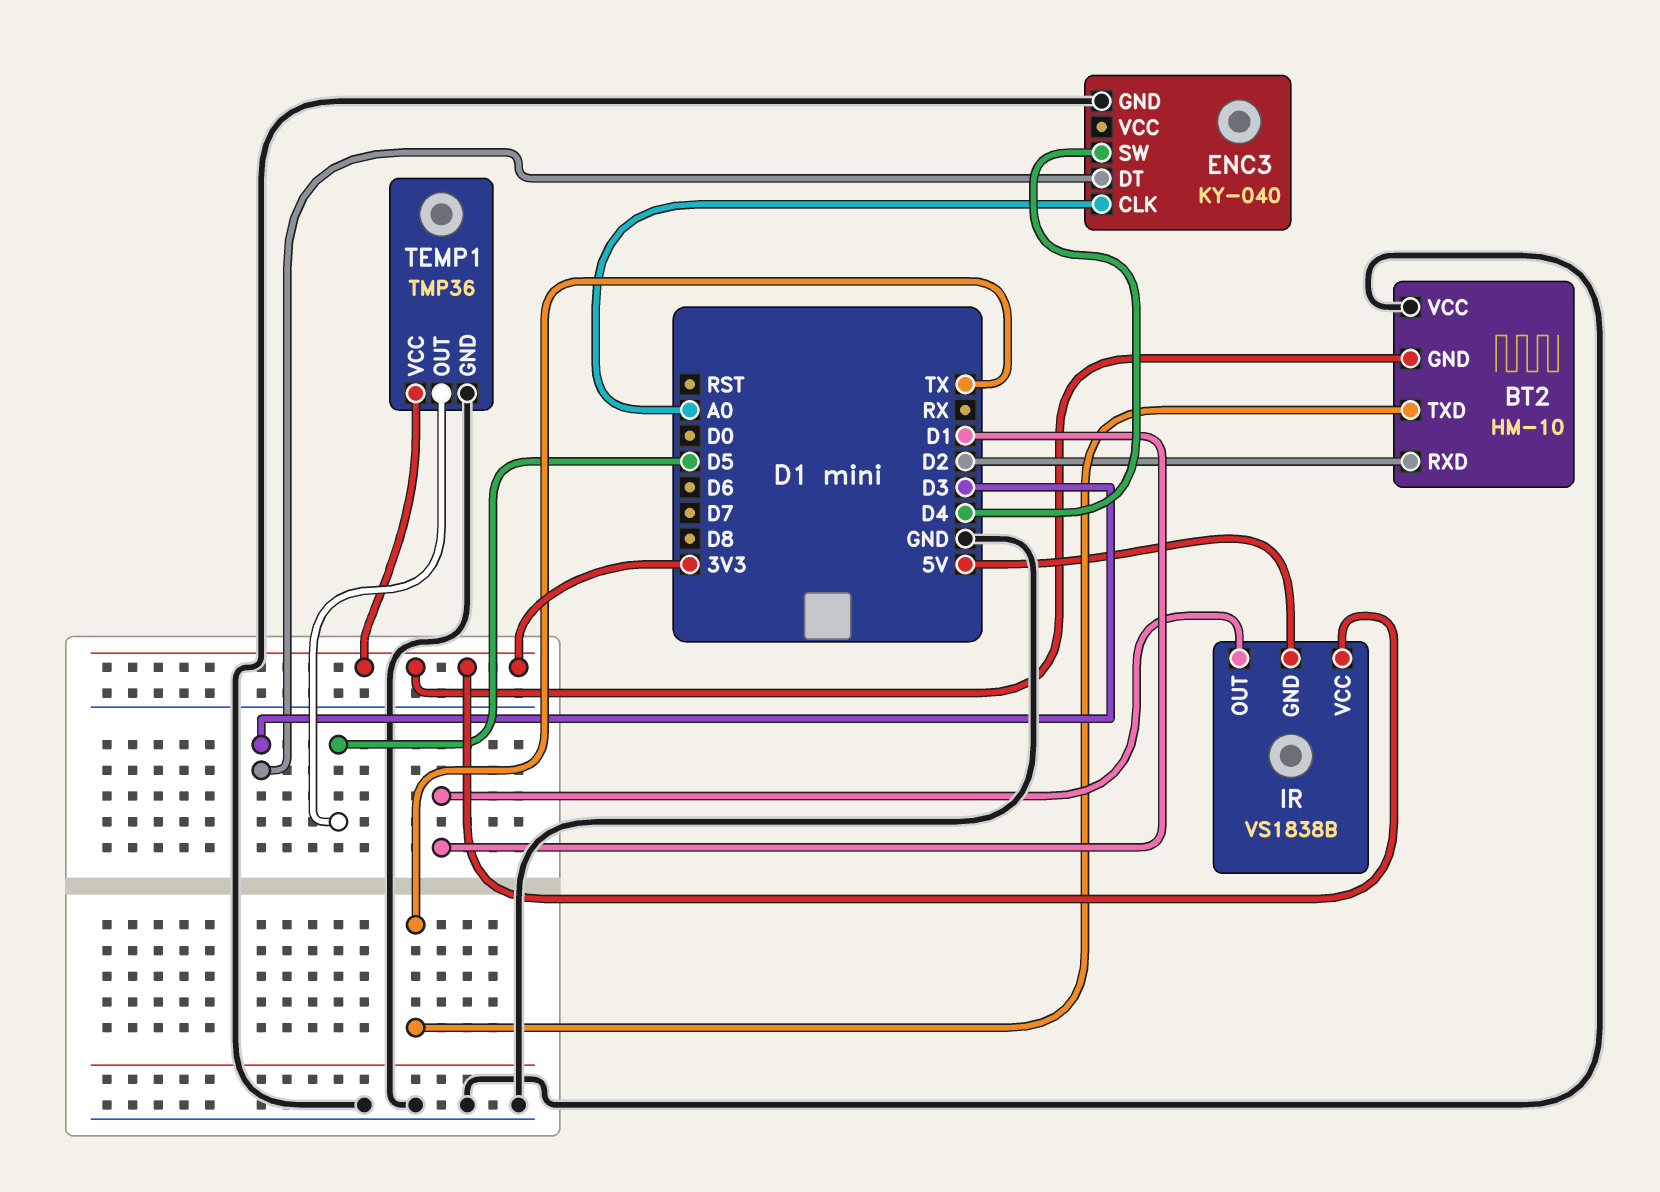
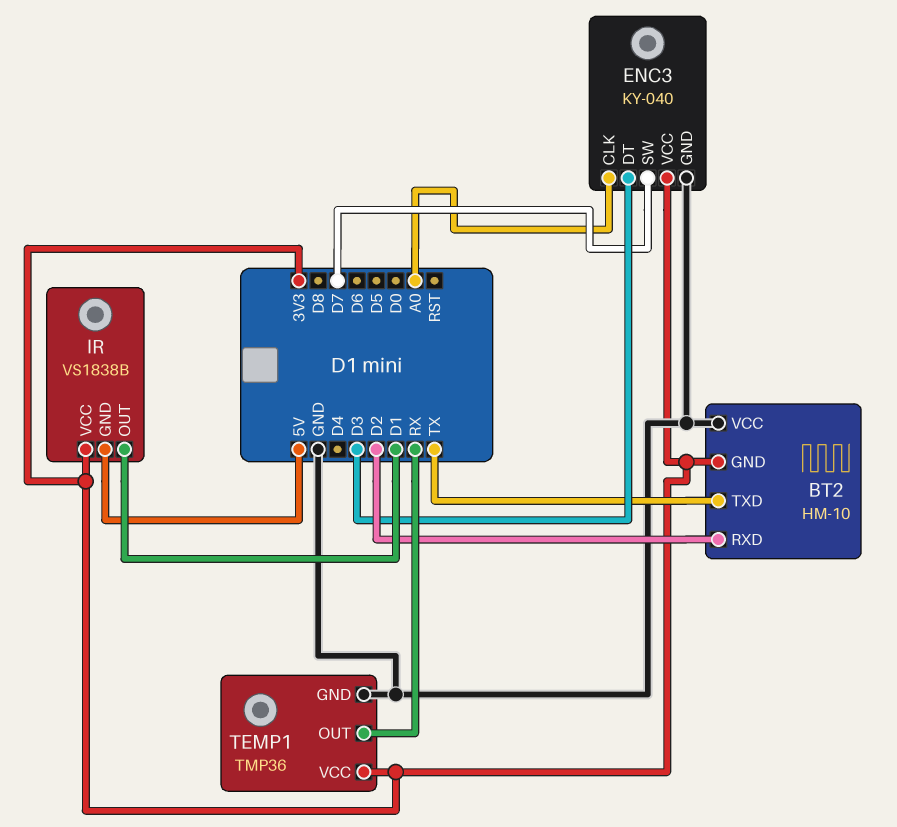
ENC3 pin SW: D4 -> D7
ENC3 pin VCC: none -> 3V3
TEMP1 pin OUT: D5 -> RX

